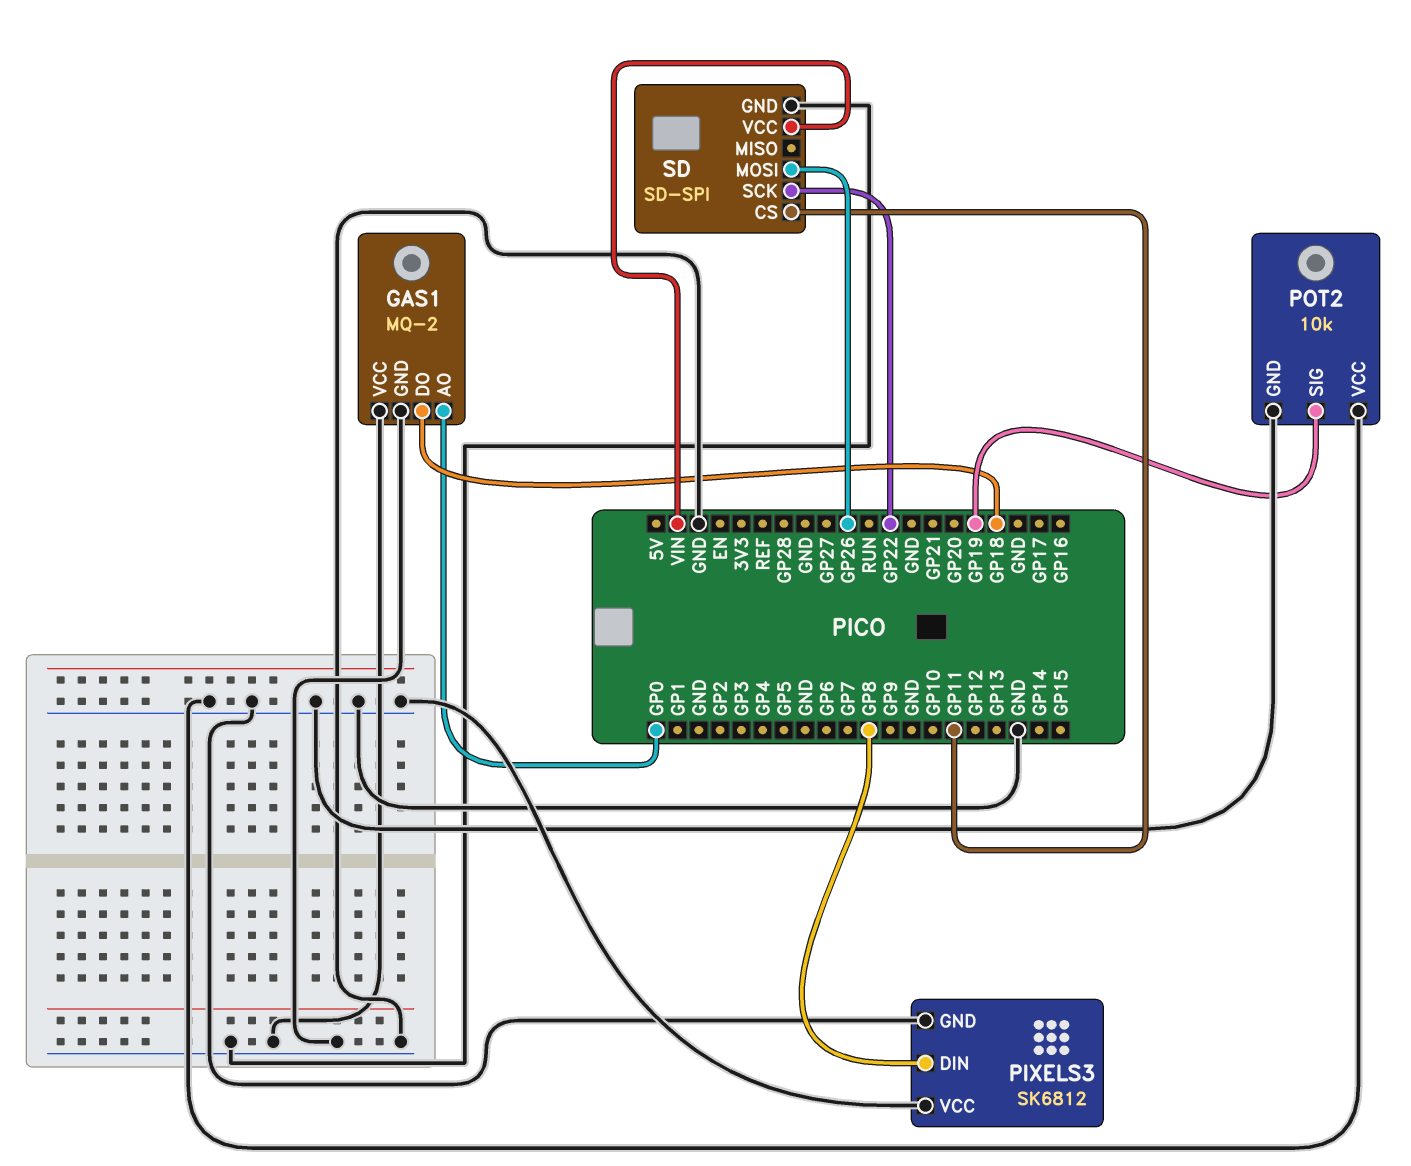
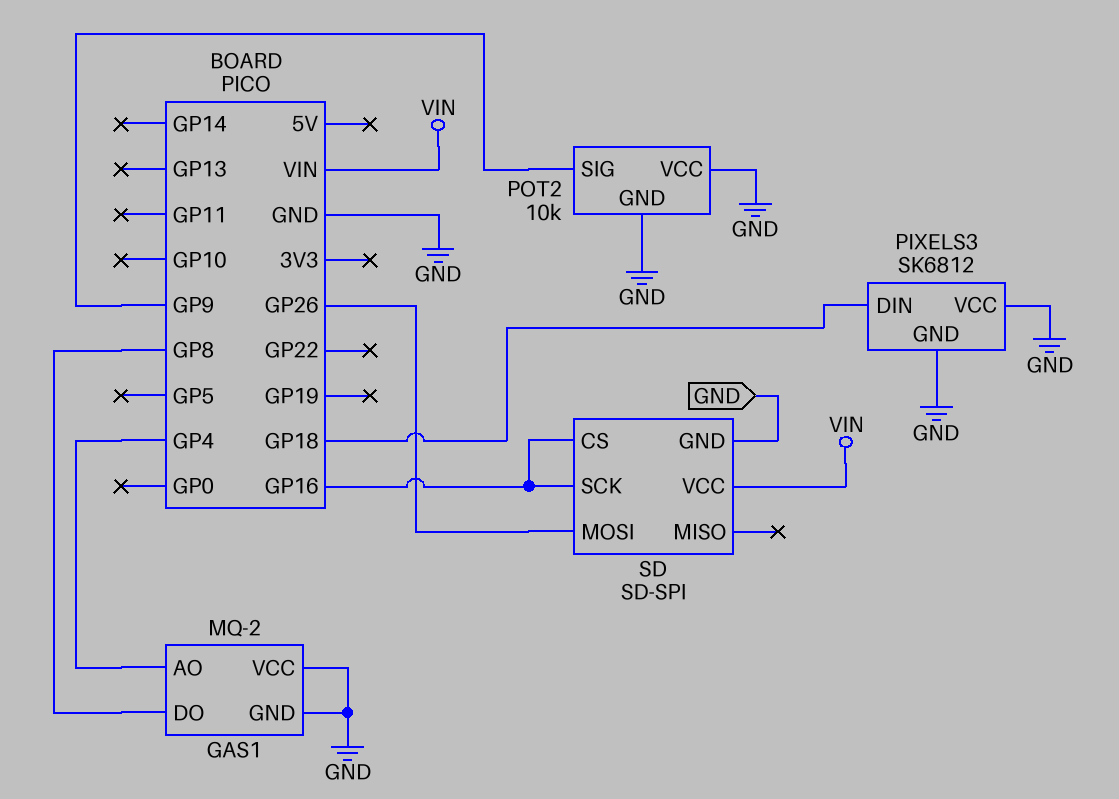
GAS1 pin AO: GP0 -> GP4
GAS1 pin DO: GP18 -> GP8
PIXELS3 pin DIN: GP8 -> GP18
POT2 pin SIG: GP19 -> GP9
SD pin CS: GP11 -> GP16
SD pin SCK: GP22 -> GP16

